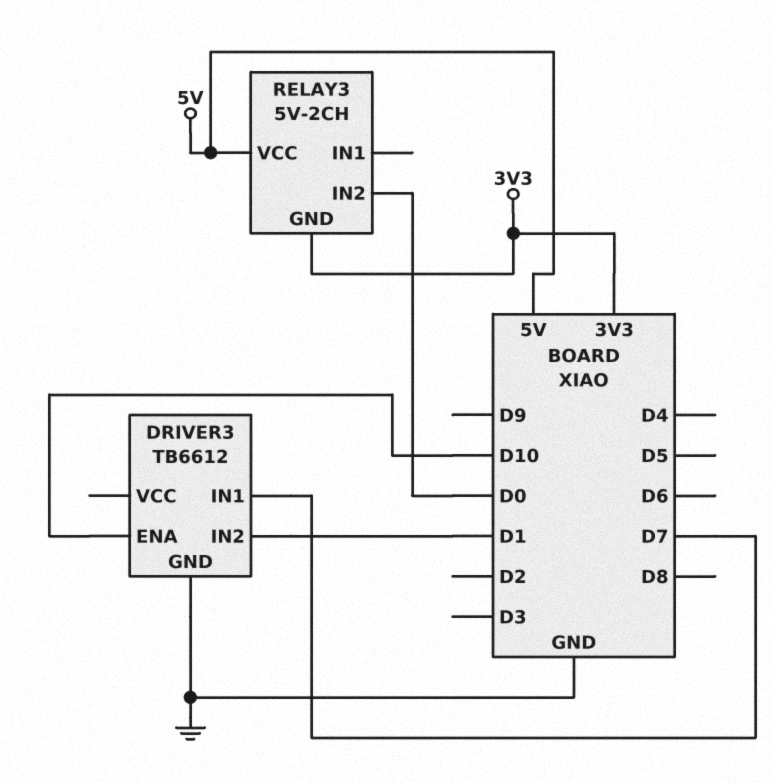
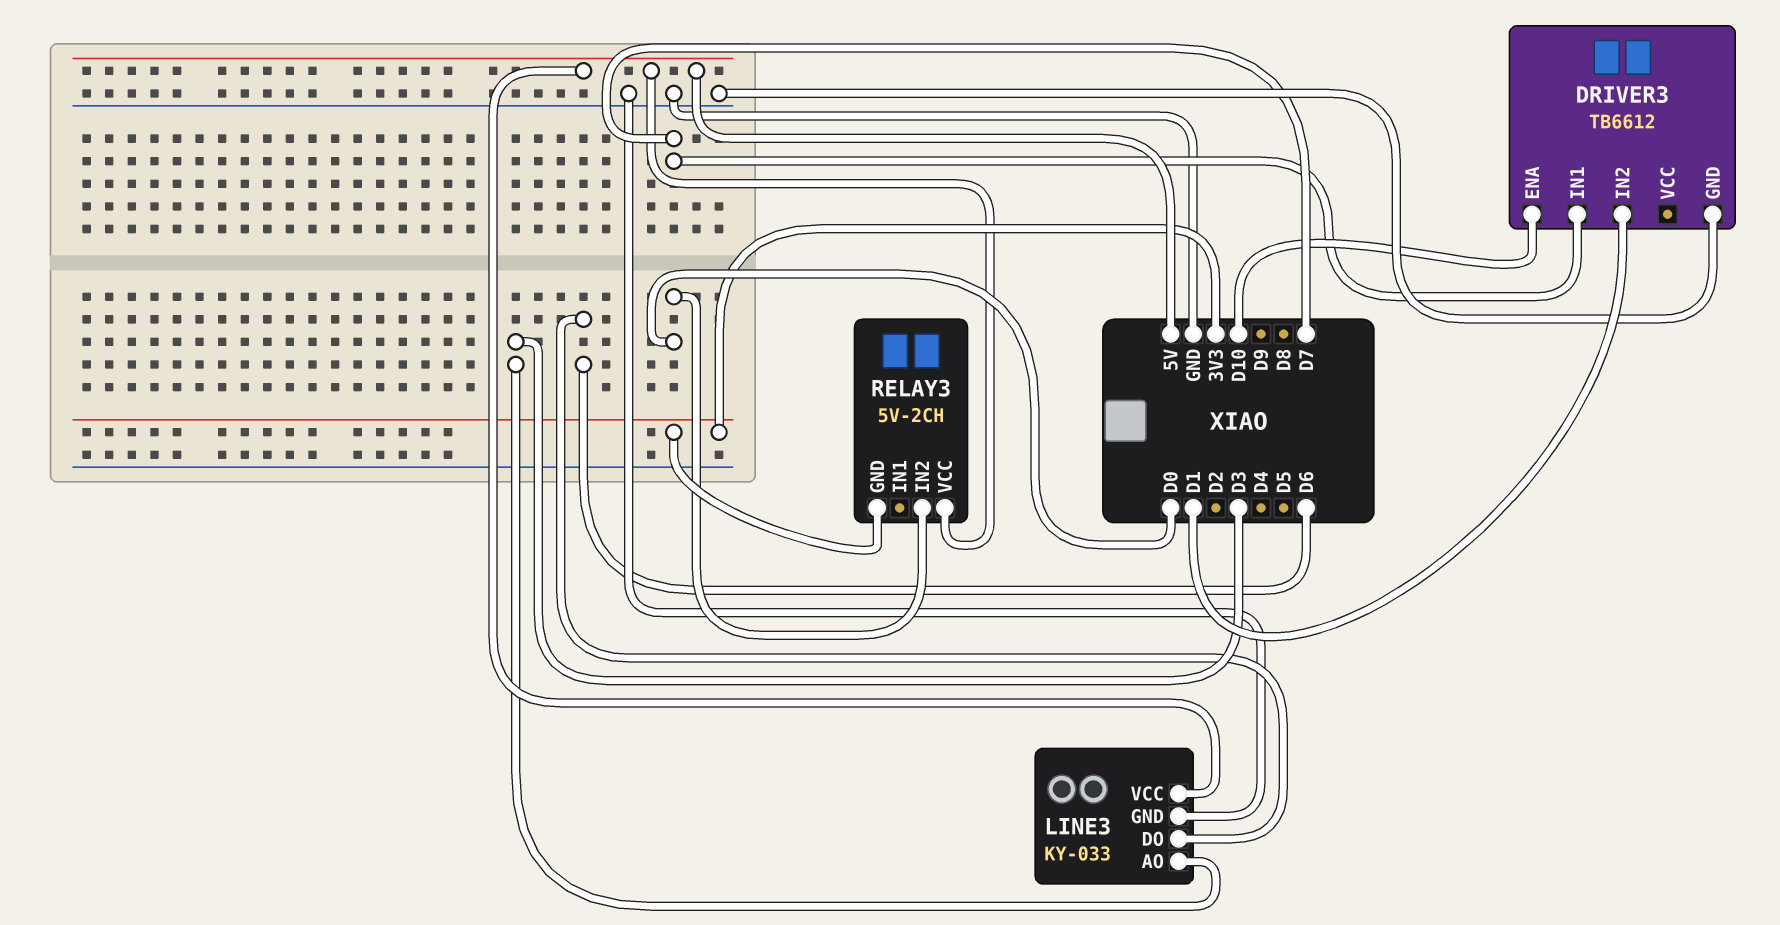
LINE3: none -> KY-033
LINE3 pin AO: none -> D3
LINE3 pin DO: none -> D6
LINE3 pin GND: none -> GND
LINE3 pin VCC: none -> 5V

